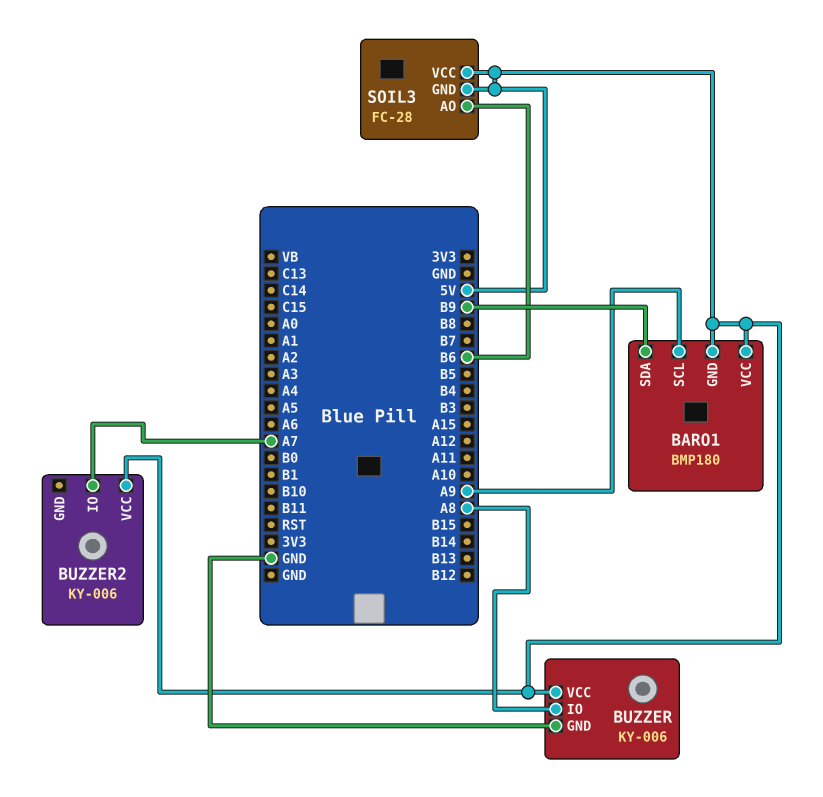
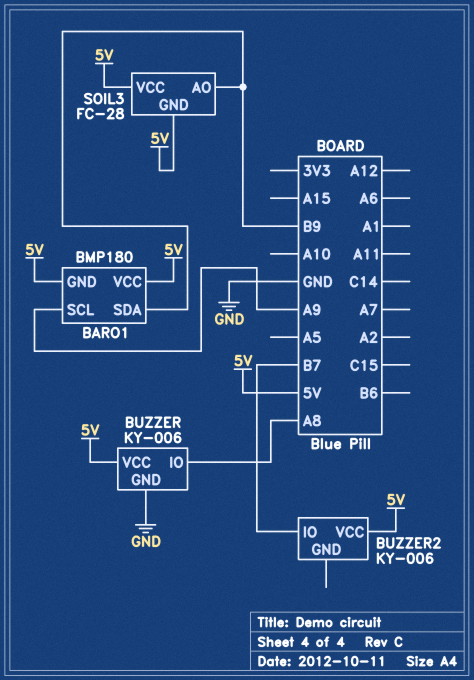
BUZZER2 pin IO: A7 -> B7
SOIL3 pin AO: B6 -> B9

